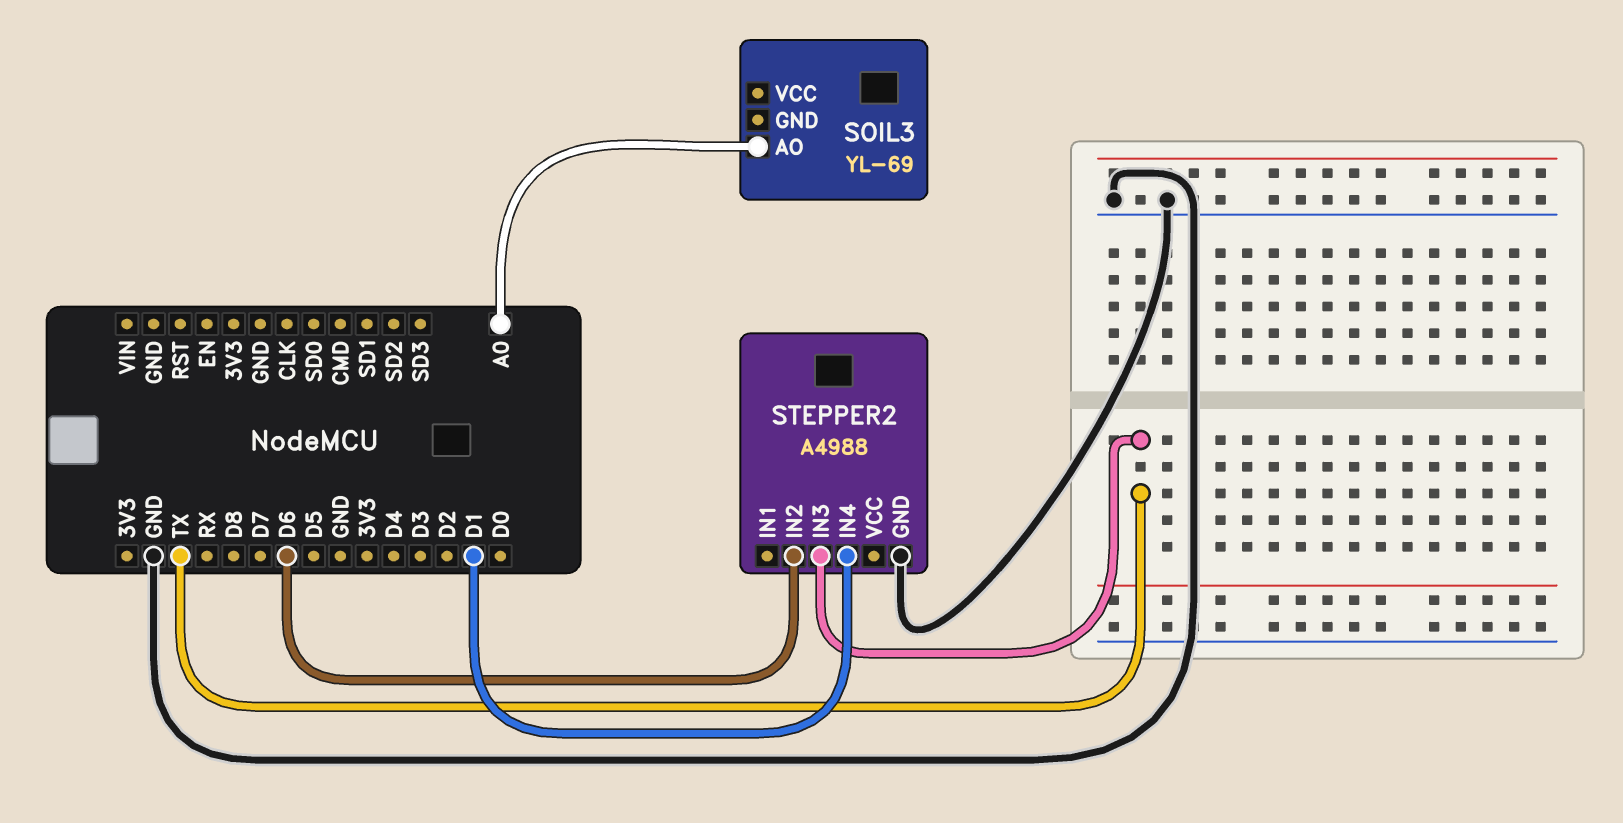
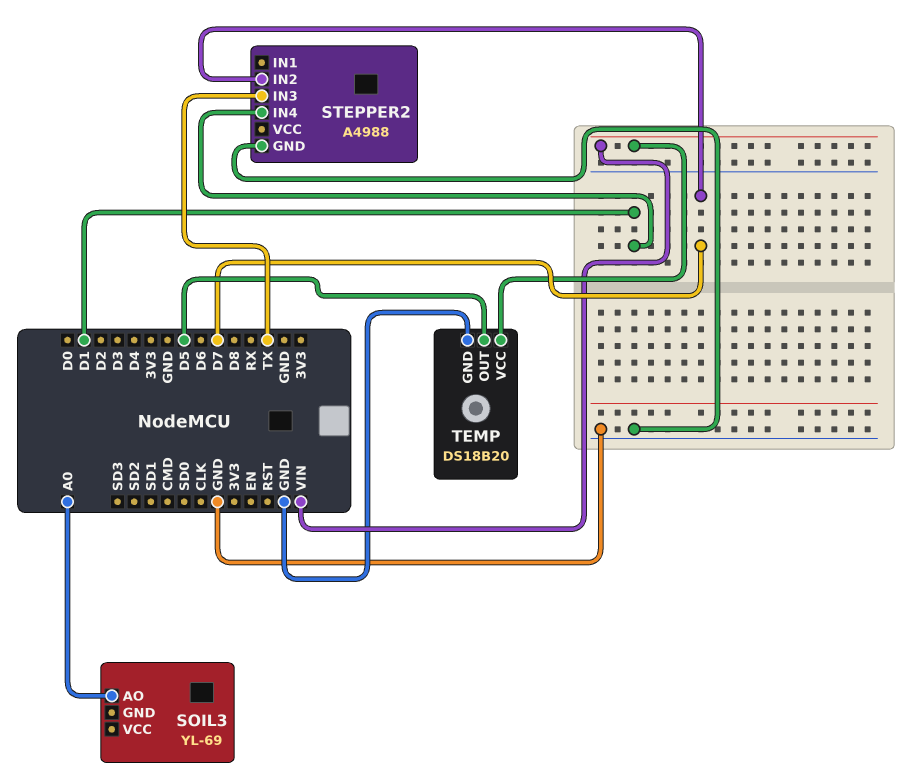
STEPPER2 pin IN2: D6 -> D7
TEMP: none -> DS18B20
TEMP pin GND: none -> GND
TEMP pin OUT: none -> D5
TEMP pin VCC: none -> VIN

